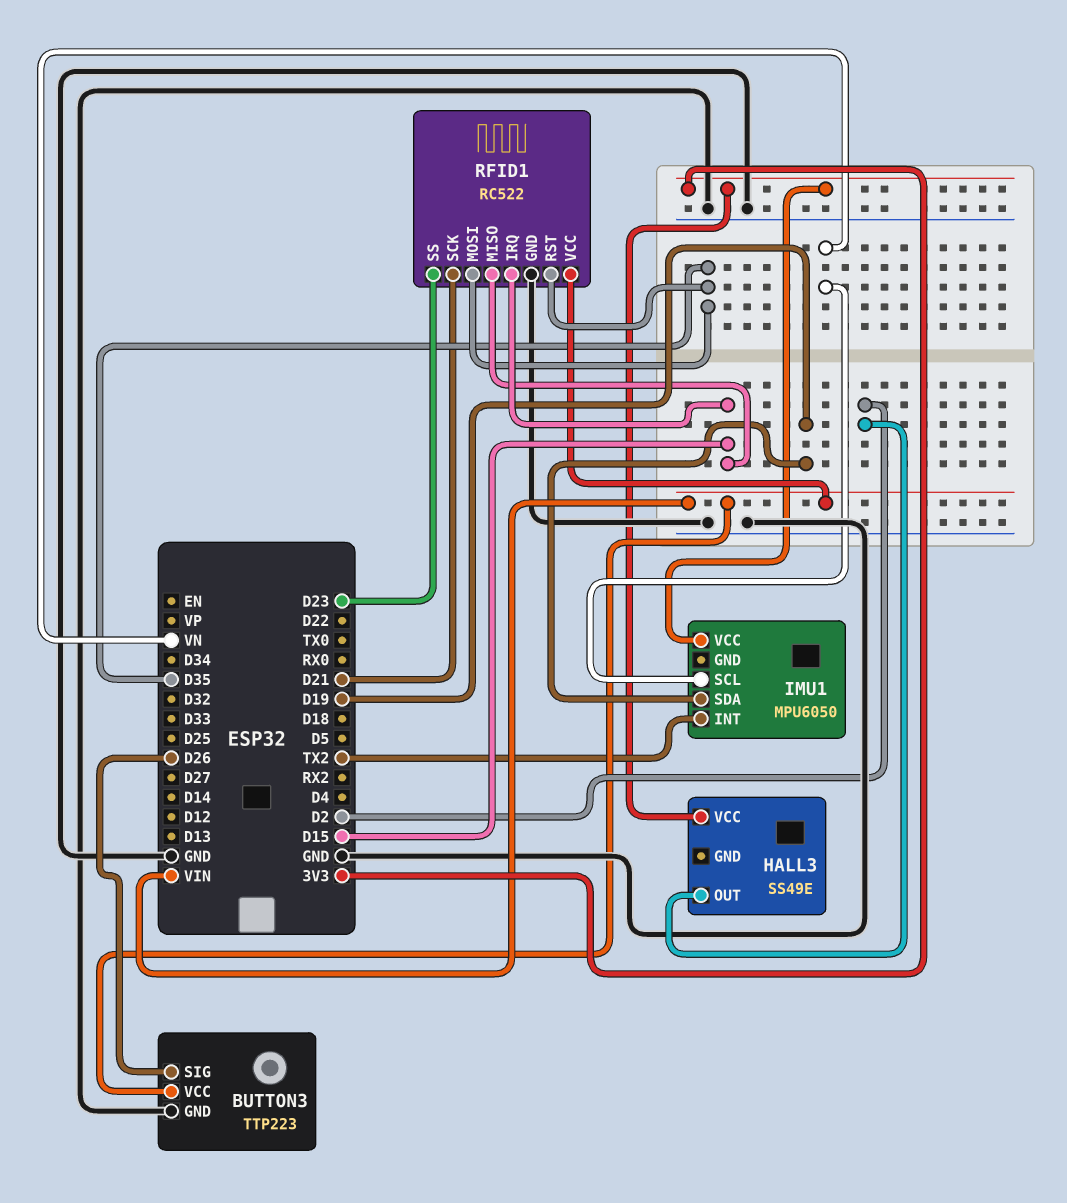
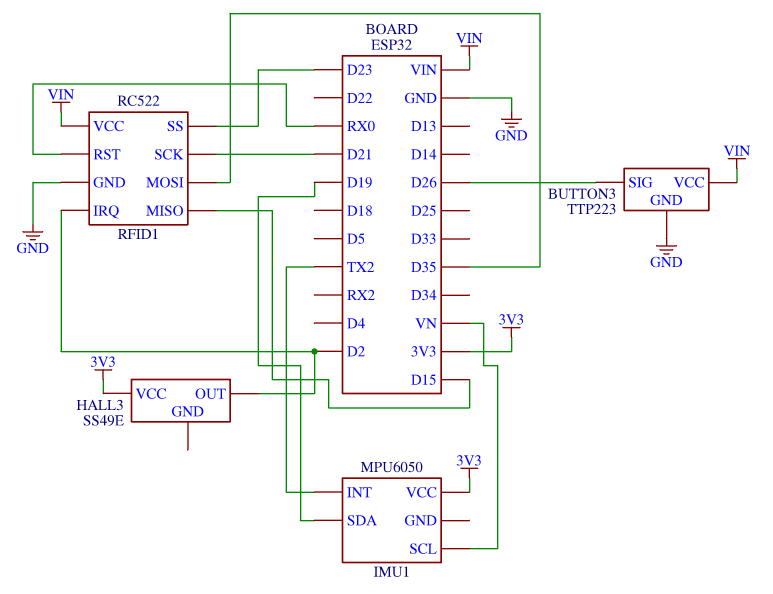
RFID1 pin IRQ: D15 -> D2
RFID1 pin RST: D35 -> RX0

